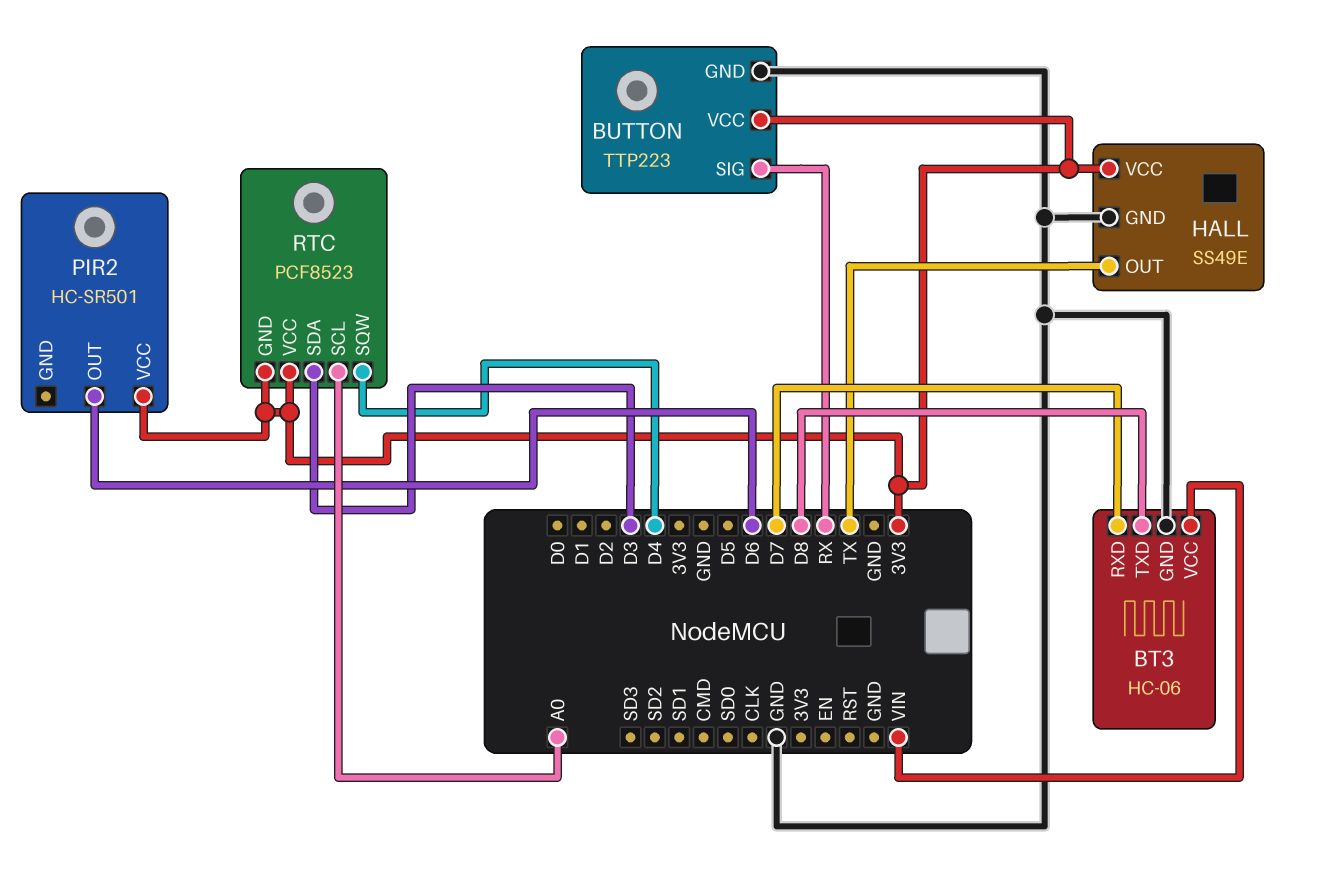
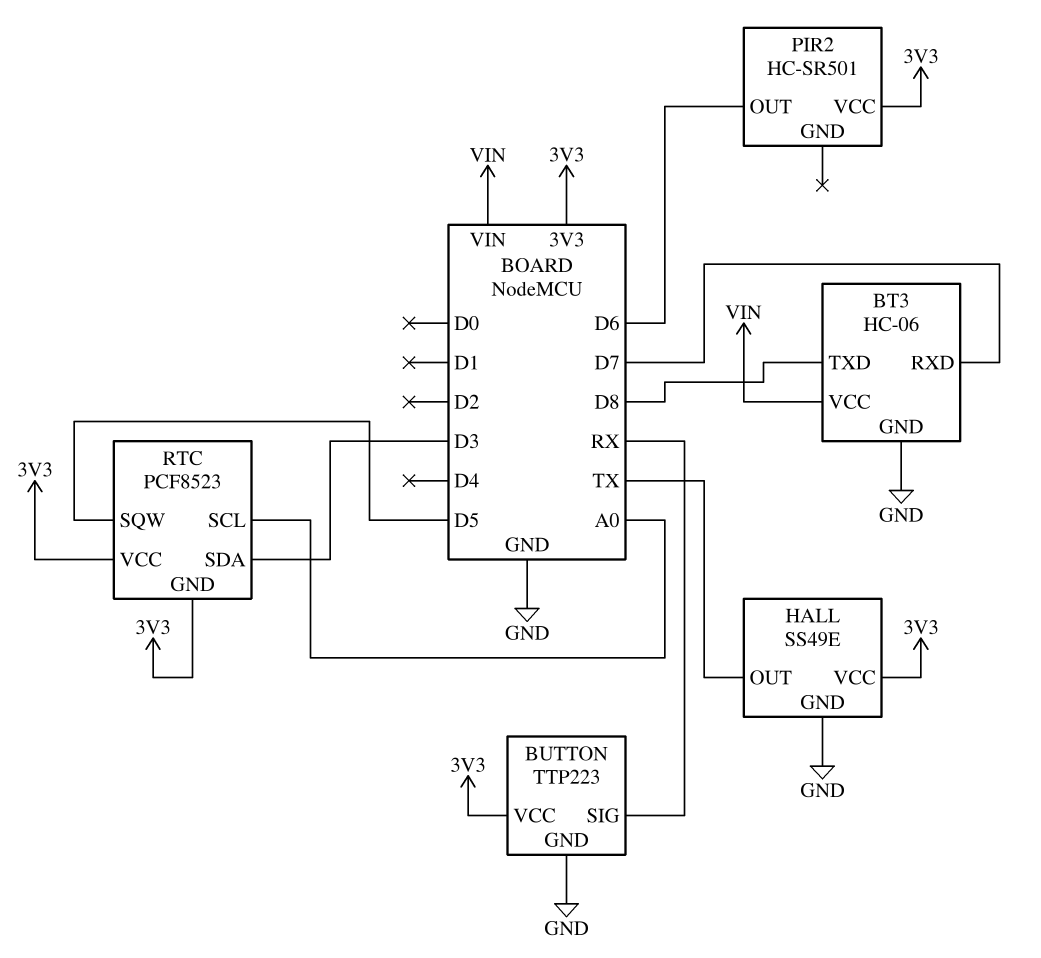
RTC pin SQW: D4 -> D5

